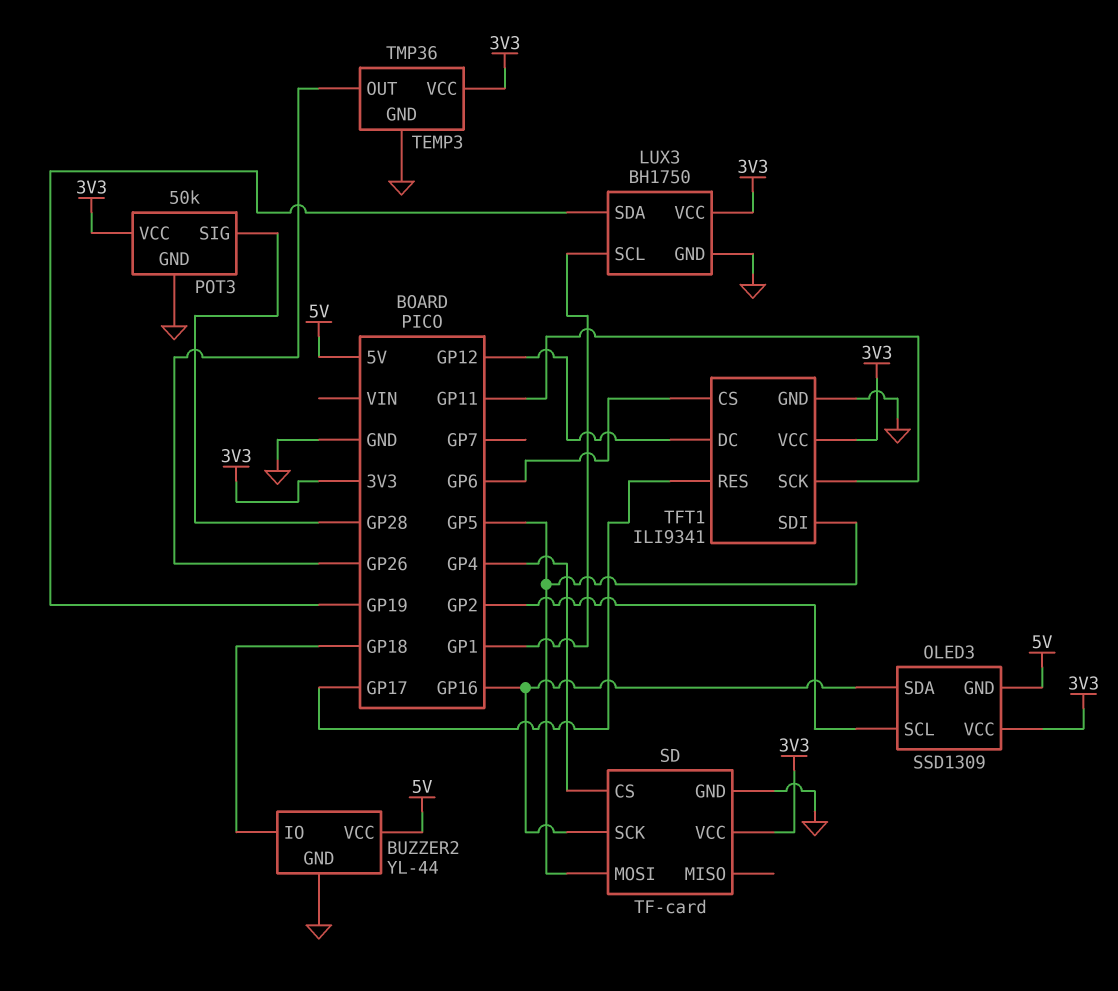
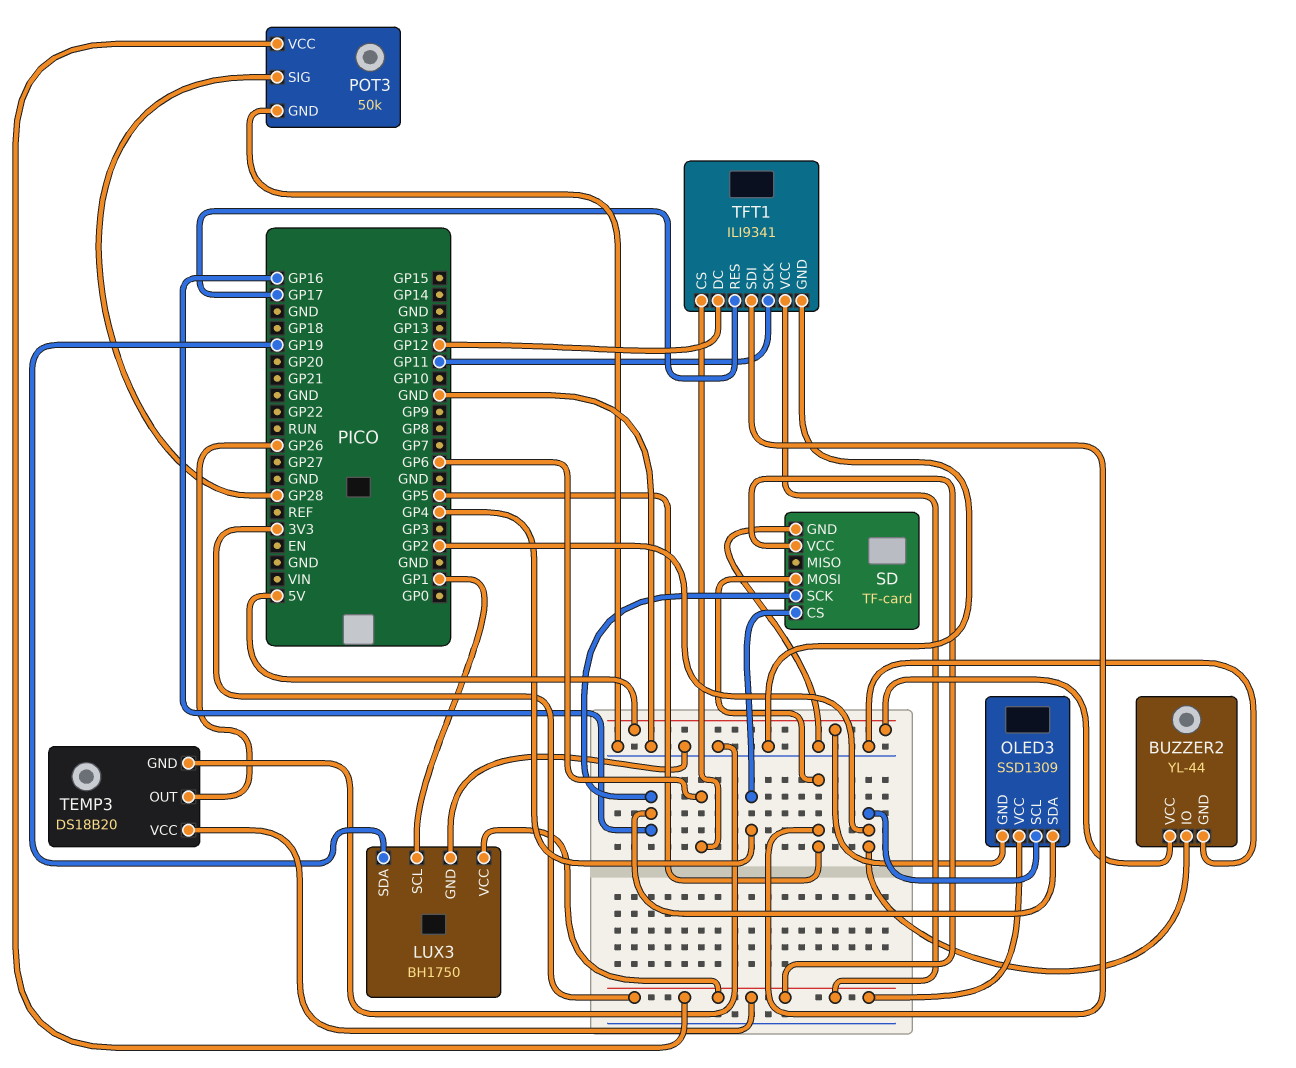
BUZZER2 pin IO: GP18 -> GP2
TEMP3: TMP36 -> DS18B20

